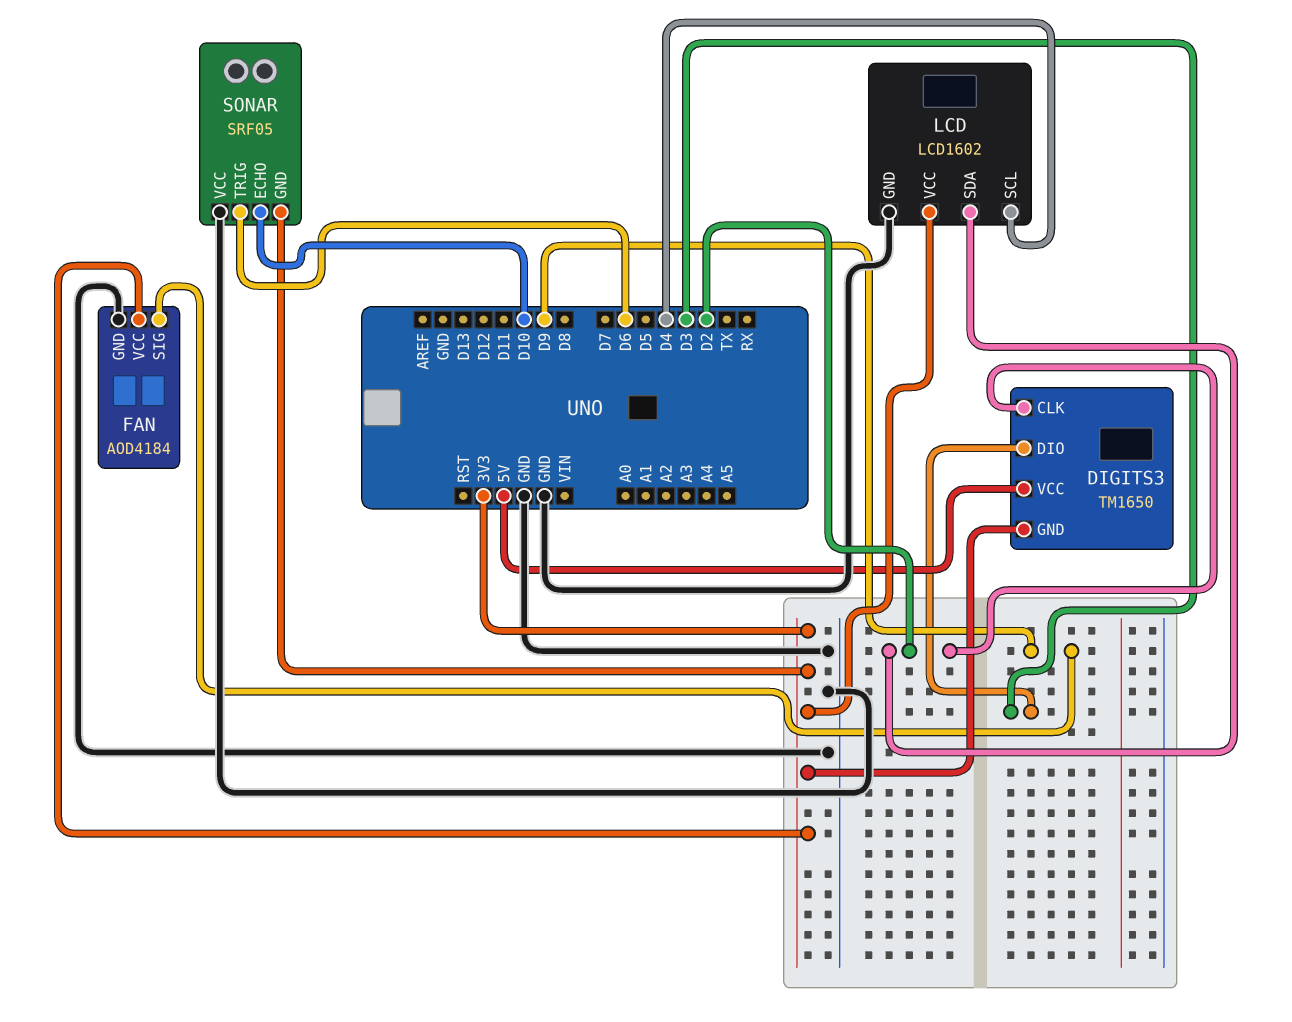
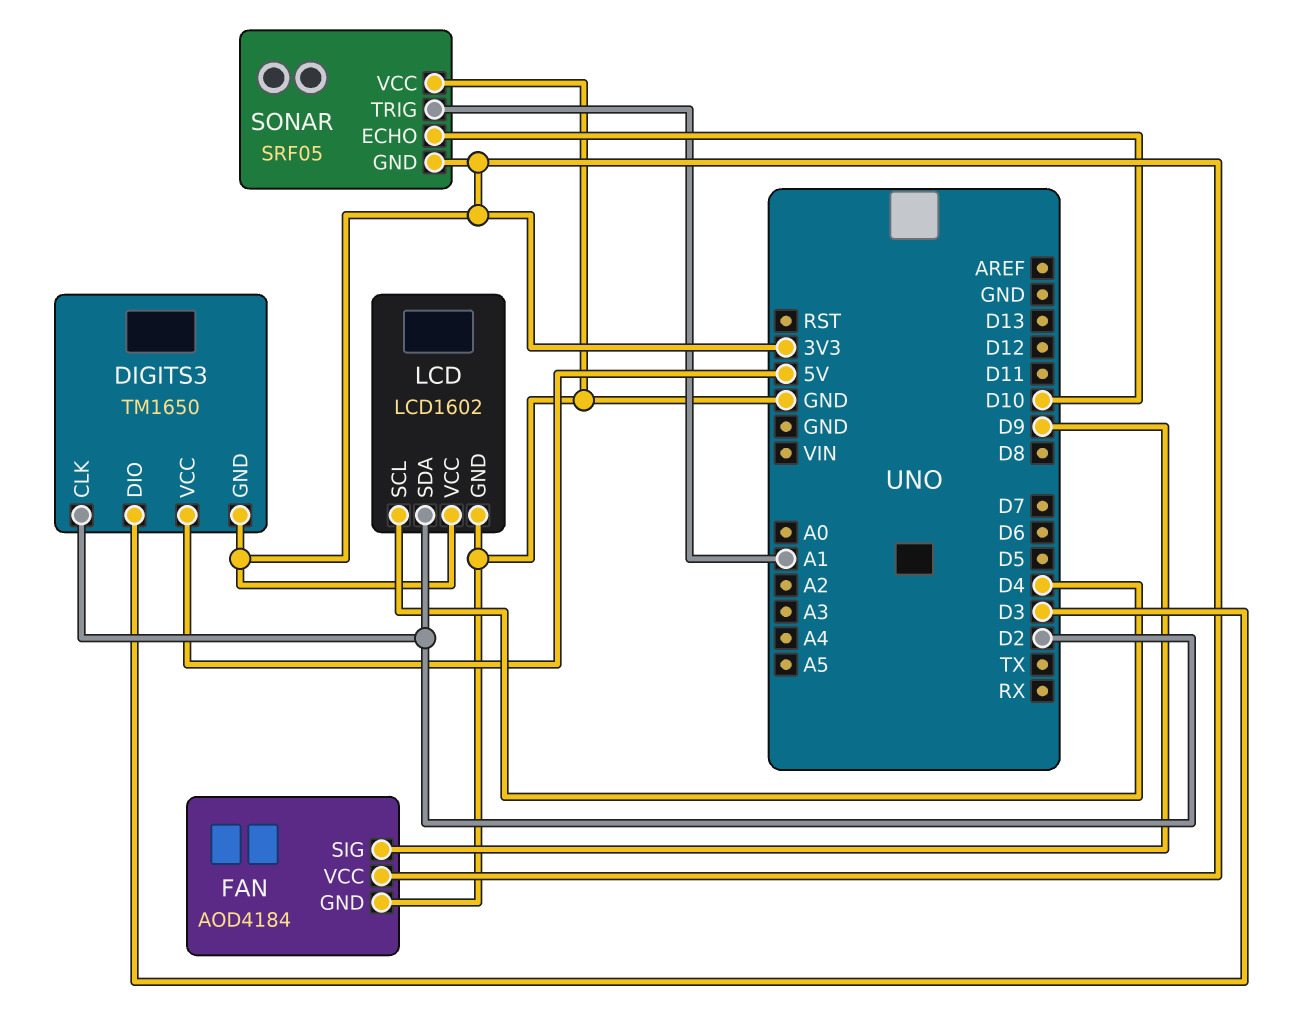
SONAR pin TRIG: D6 -> A1

